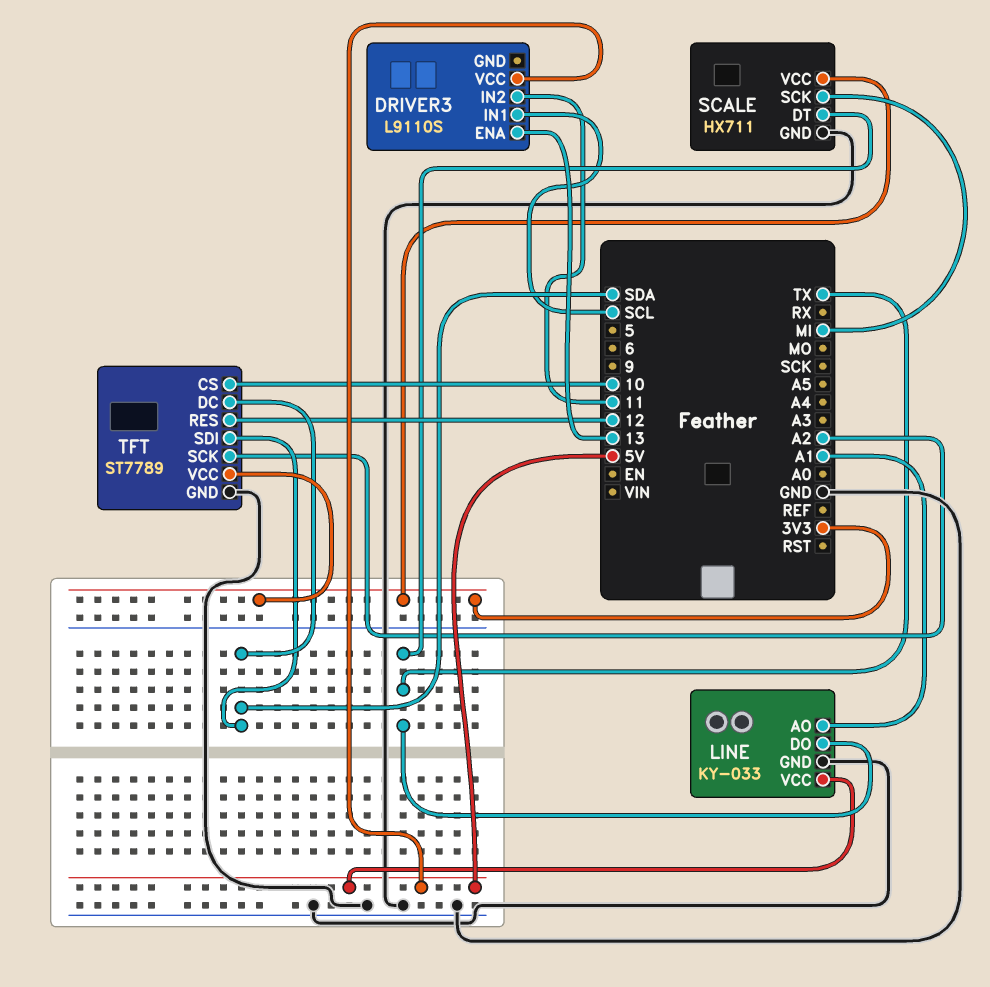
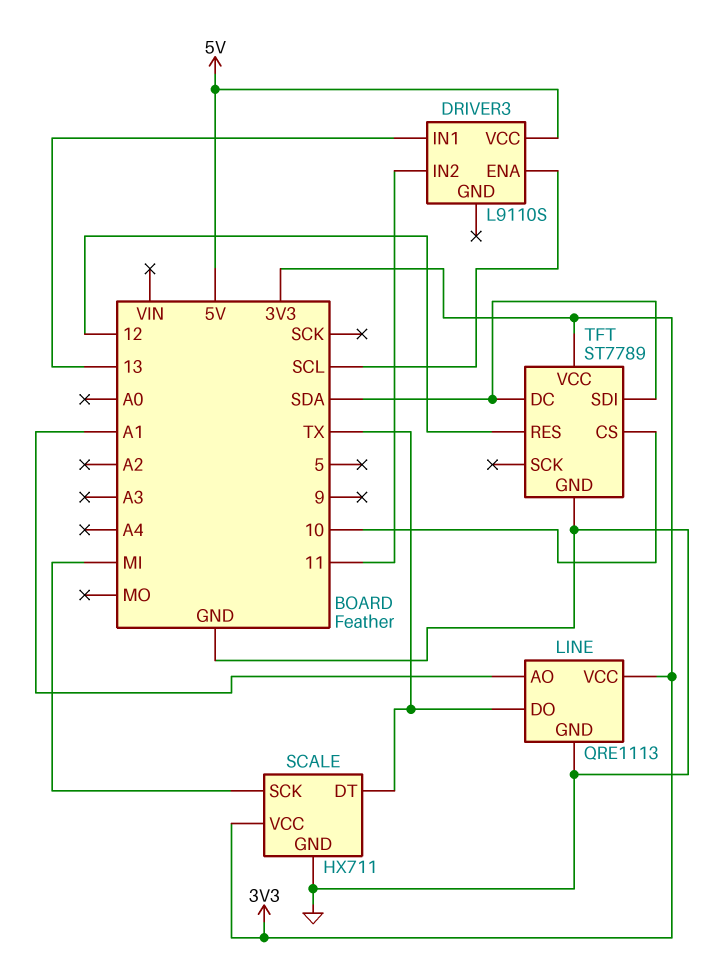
DRIVER3 pin ENA: 13 -> SCL
DRIVER3 pin IN1: SCL -> 13
LINE: KY-033 -> QRE1113
LINE pin VCC: 5V -> 3V3
TFT pin SCK: A2 -> none

